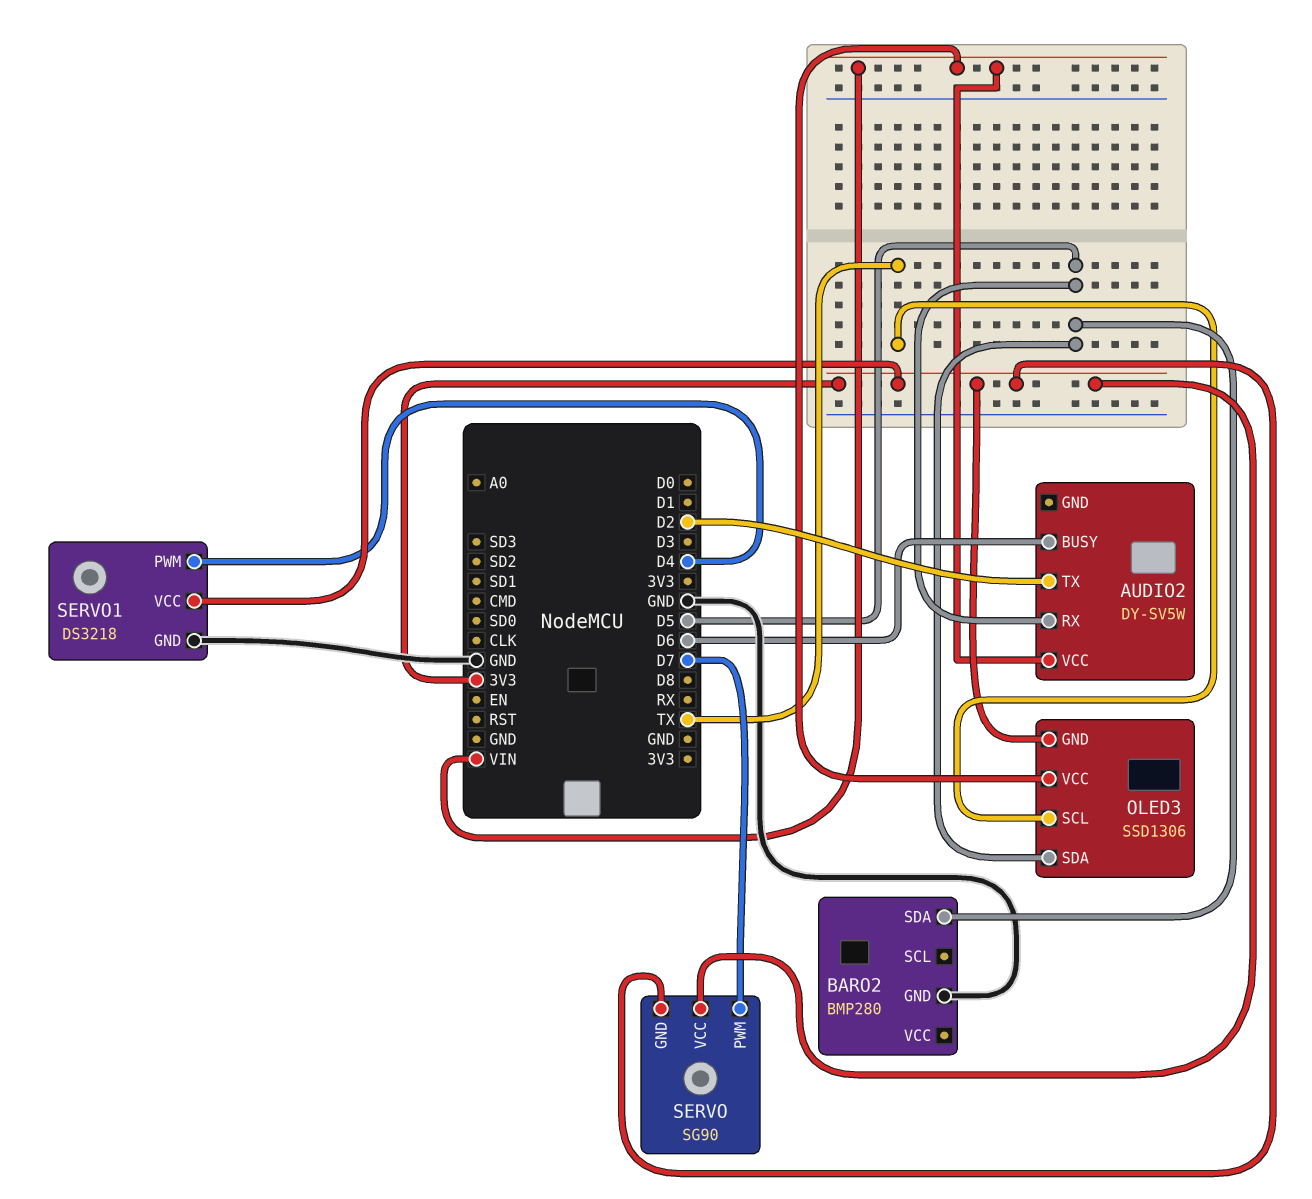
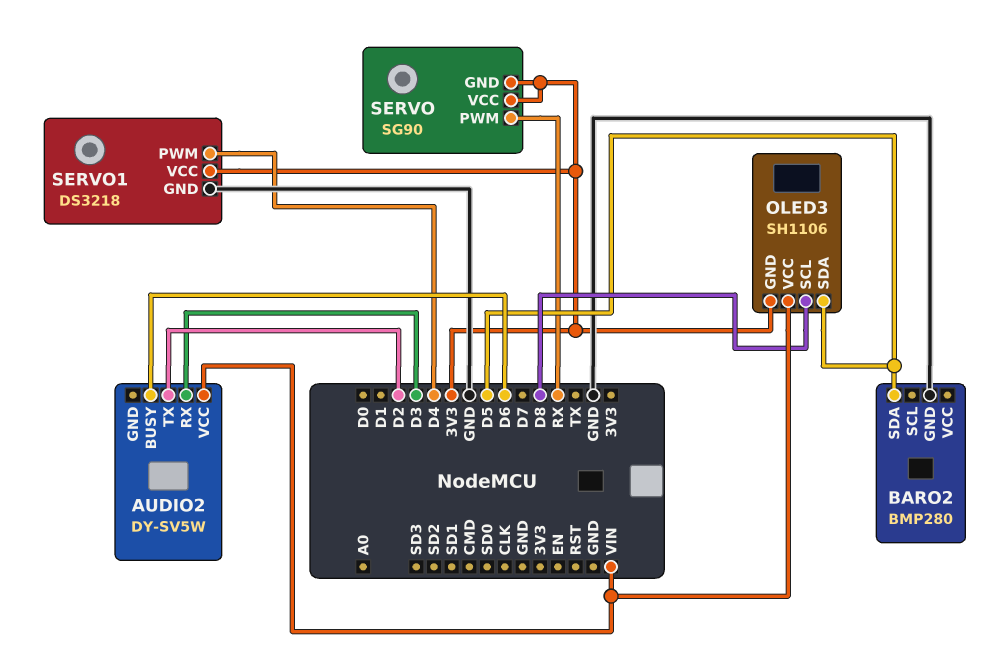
AUDIO2 pin RX: D5 -> D3
OLED3: SSD1306 -> SH1106
OLED3 pin SCL: TX -> D8
SERVO pin PWM: D7 -> RX

